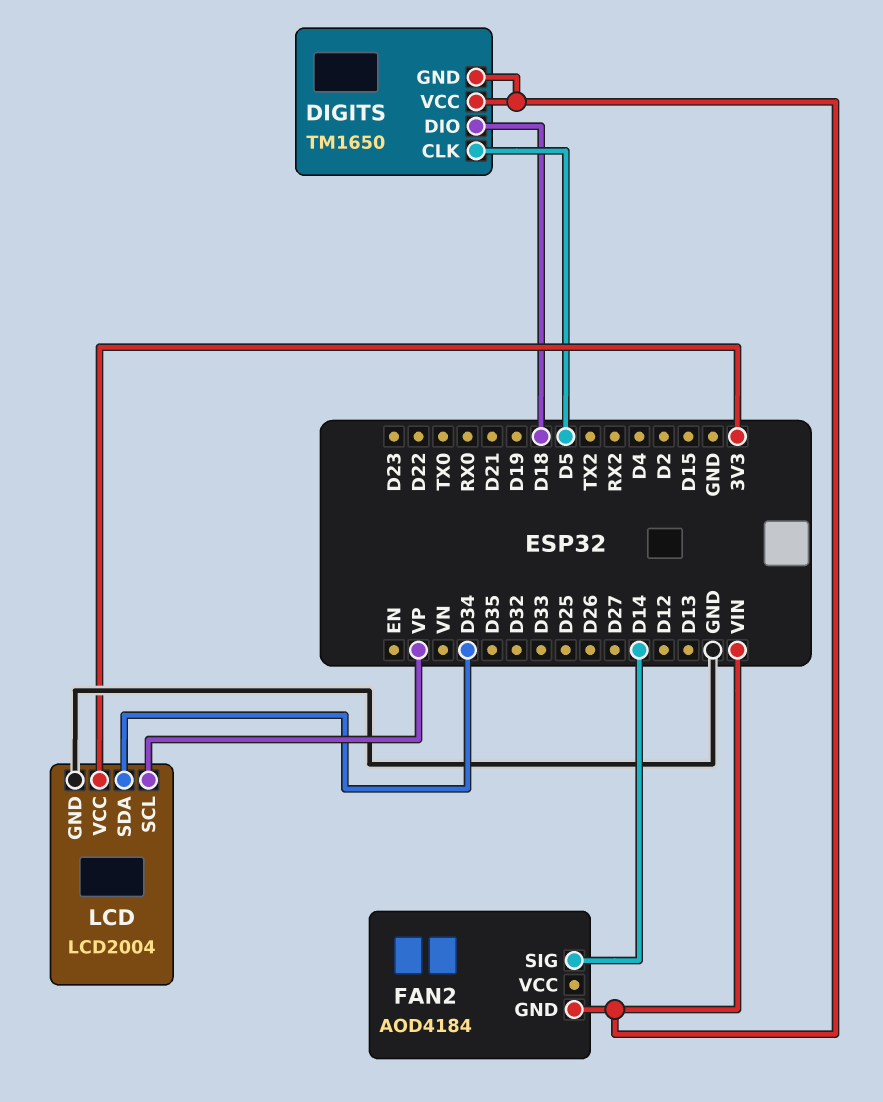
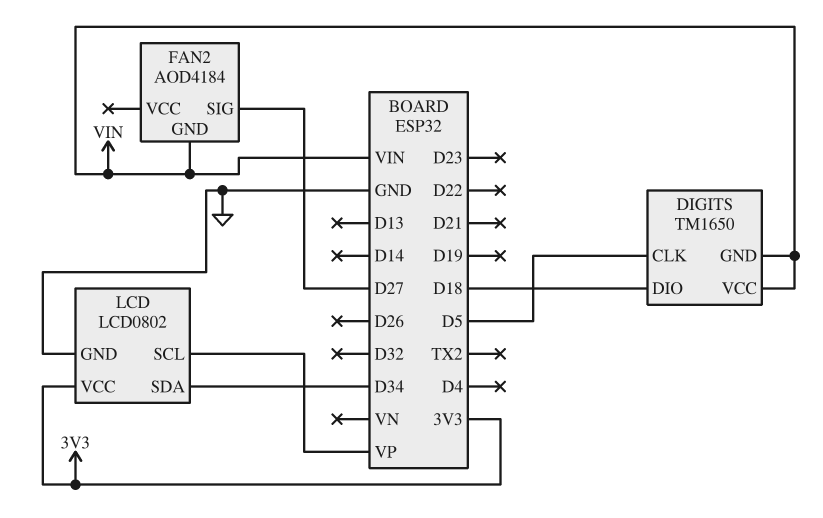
FAN2 pin SIG: D14 -> D27
LCD: LCD2004 -> LCD0802

